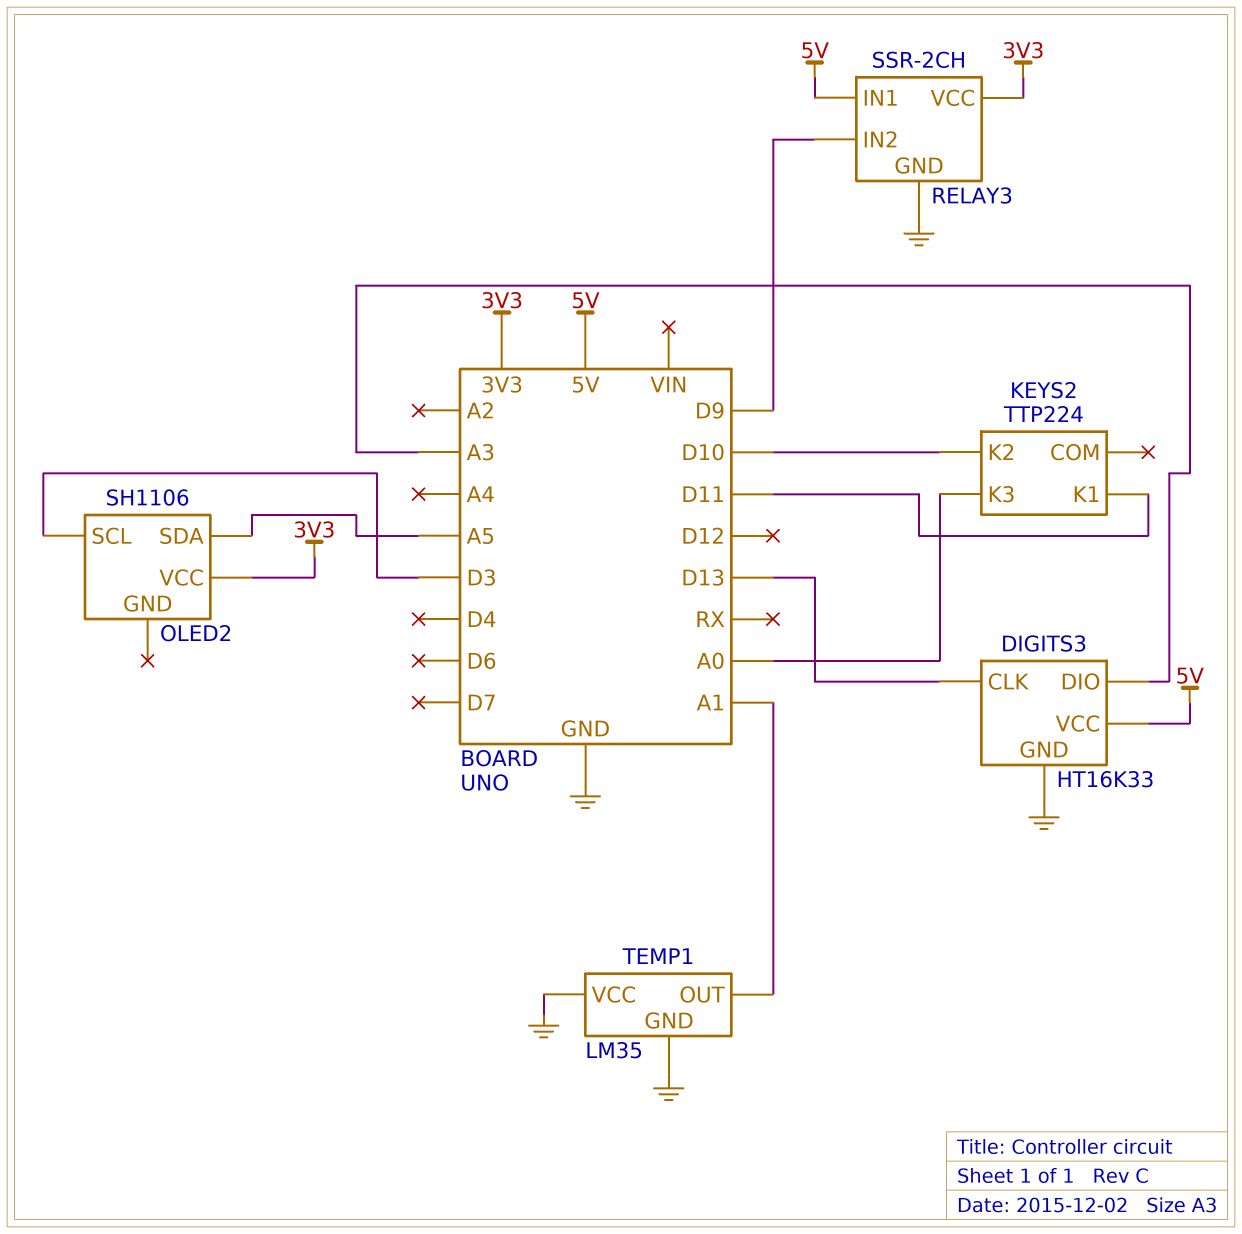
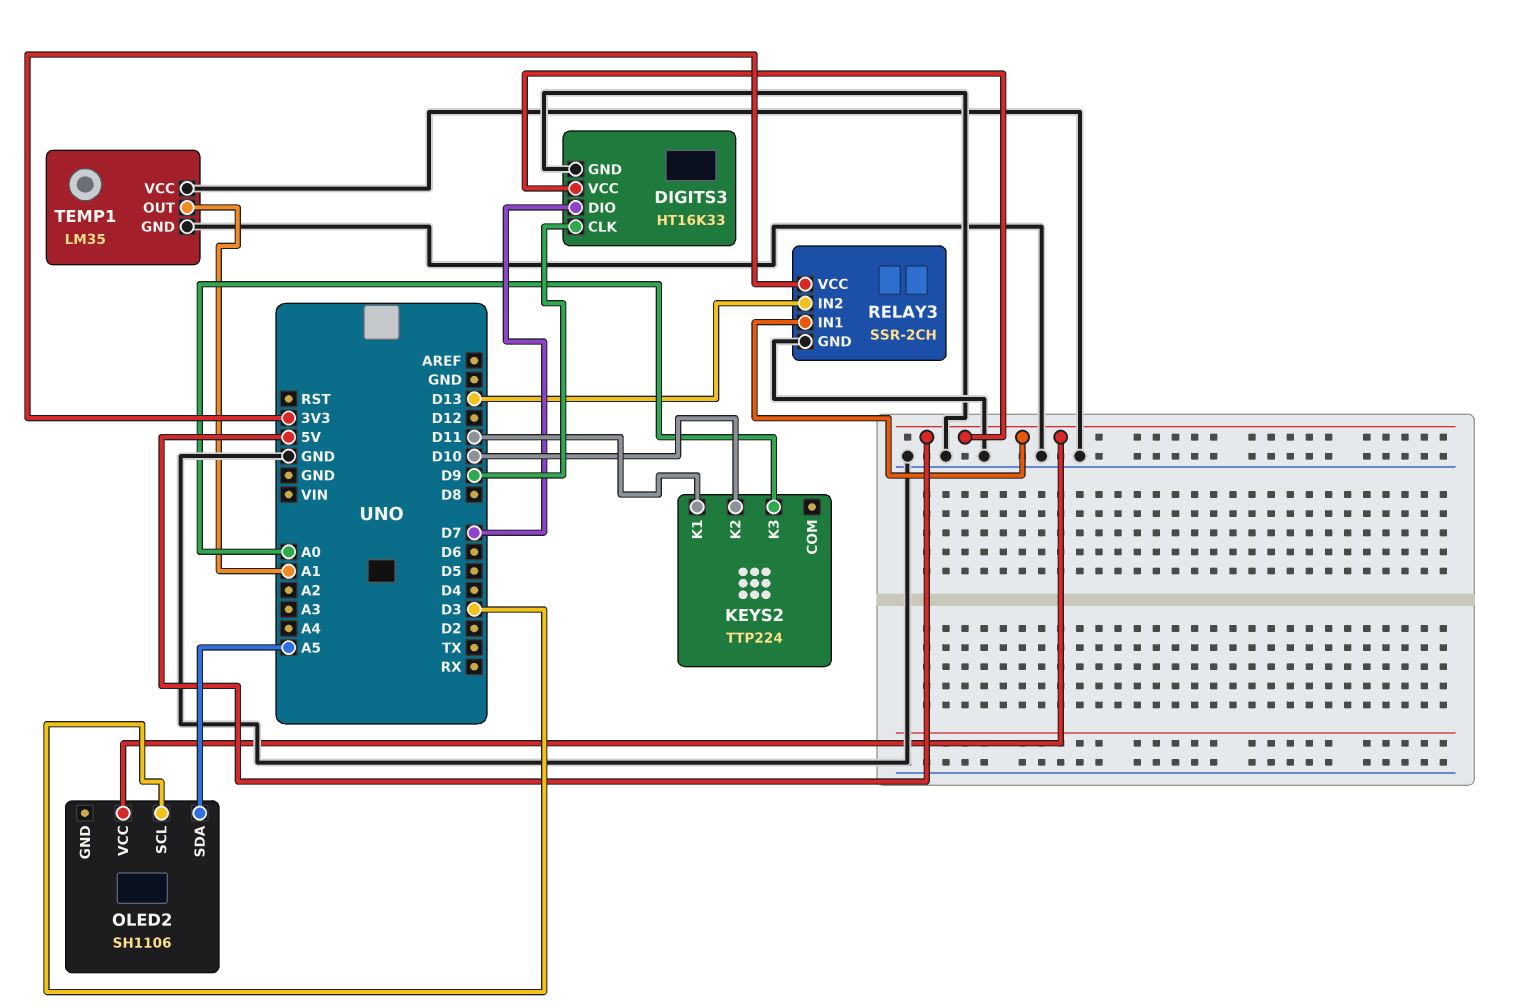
DIGITS3 pin CLK: D13 -> D9
DIGITS3 pin DIO: A3 -> D7
OLED2 pin VCC: 3V3 -> 5V
RELAY3 pin IN2: D9 -> D13

